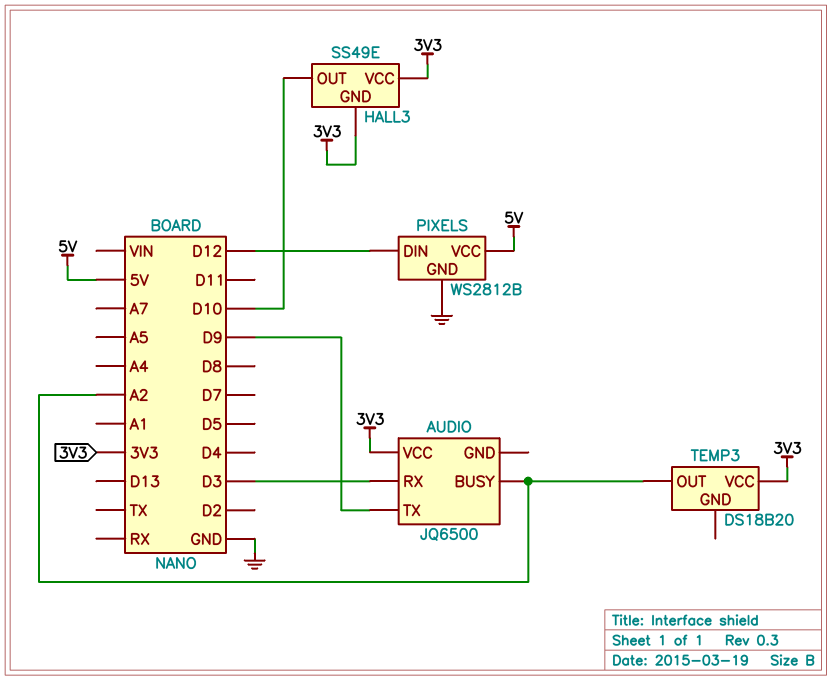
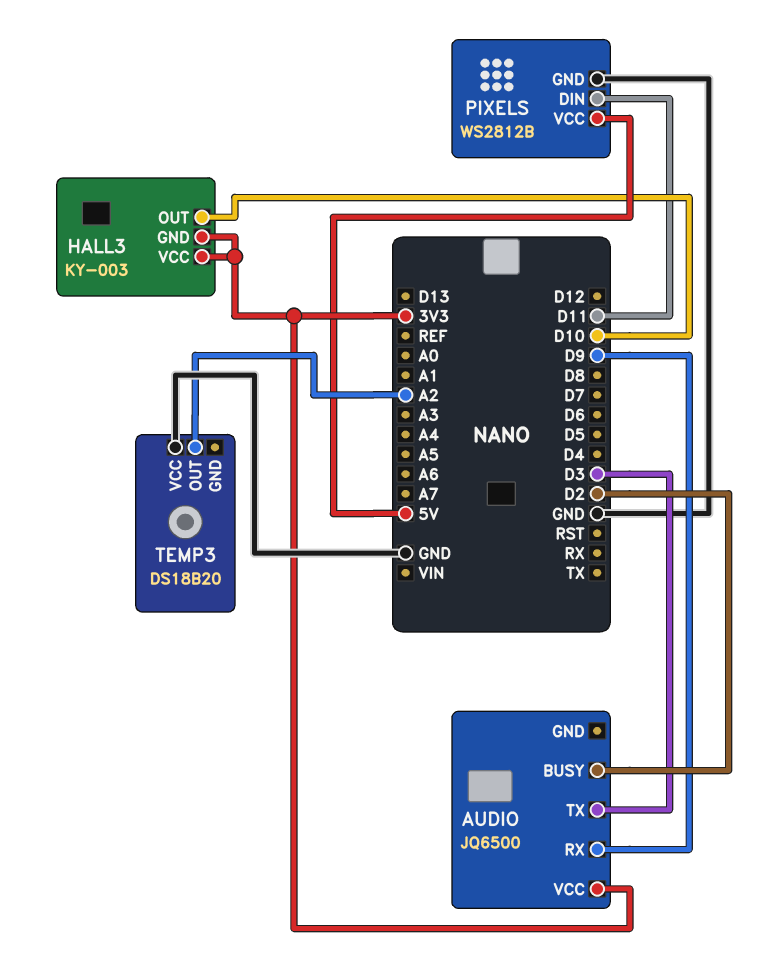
AUDIO pin BUSY: A2 -> D2
AUDIO pin RX: D3 -> D9
AUDIO pin TX: D9 -> D3
HALL3: SS49E -> KY-003
PIXELS pin DIN: D12 -> D11
TEMP3 pin VCC: 3V3 -> GND

